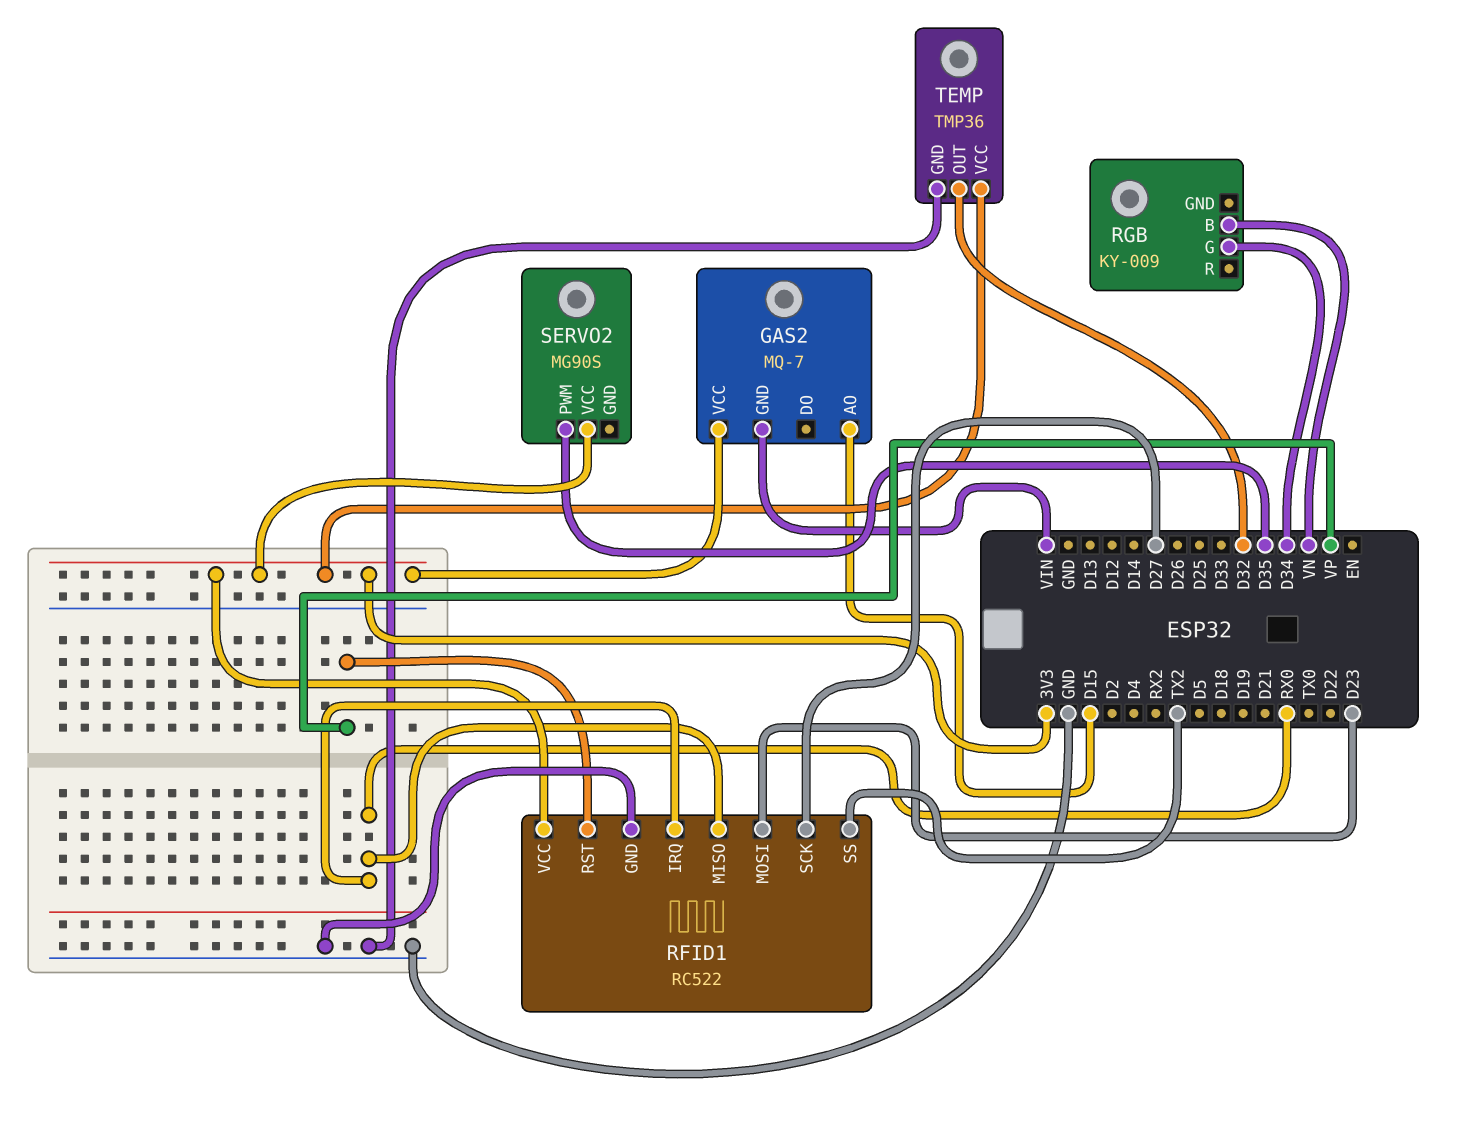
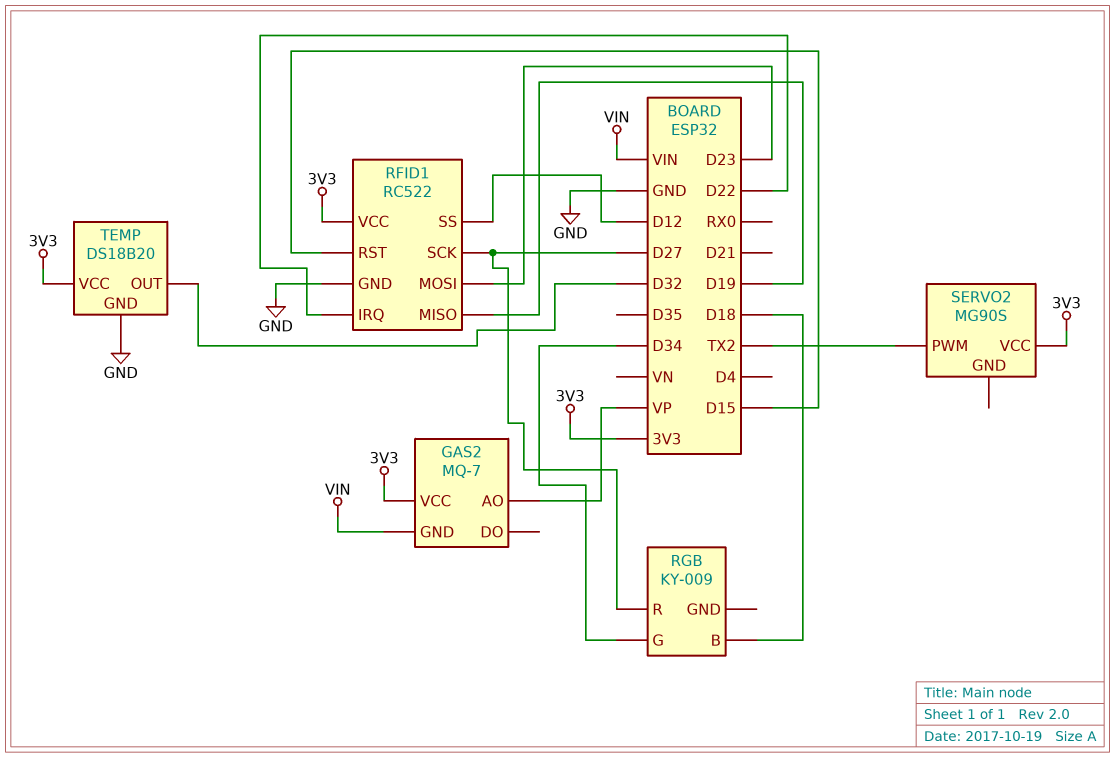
GAS2 pin AO: D15 -> VP
RFID1 pin IRQ: RX0 -> D22
RFID1 pin MISO: RX0 -> D19
RFID1 pin RST: VP -> D15
RFID1 pin SS: TX2 -> D12
RGB pin B: VN -> D18
RGB pin R: none -> D27
SERVO2 pin PWM: D35 -> TX2
TEMP: TMP36 -> DS18B20

